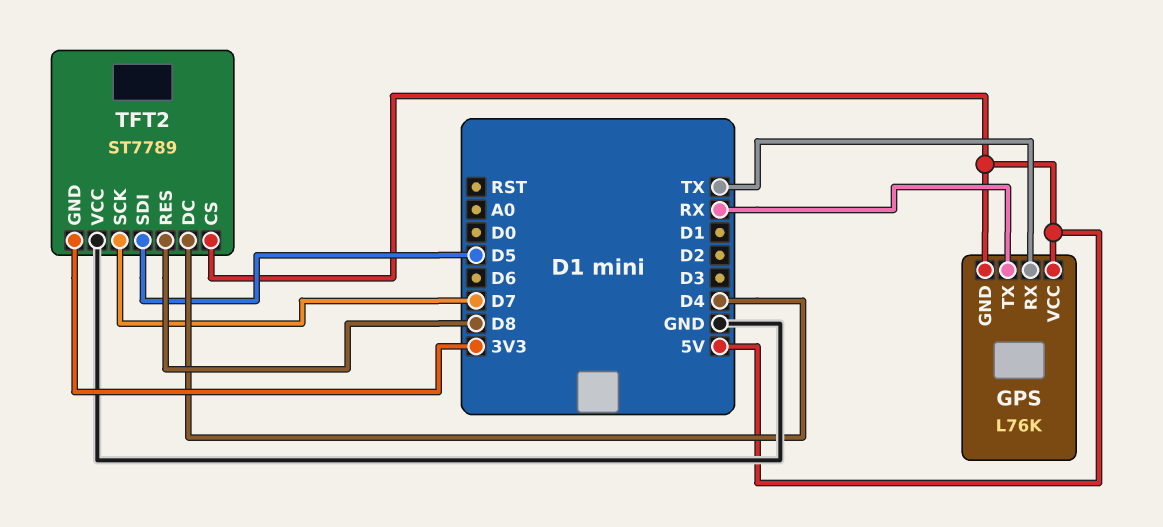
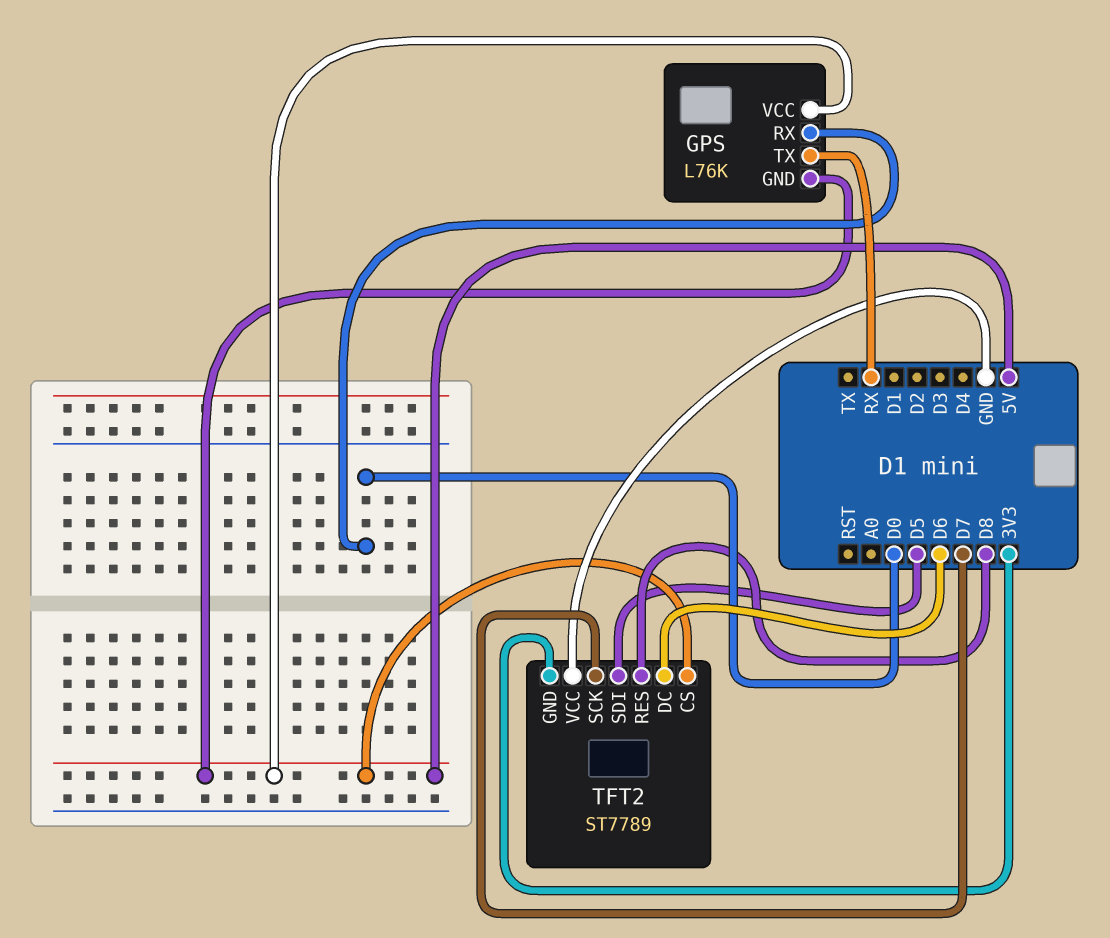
GPS pin RX: TX -> D0
TFT2 pin DC: D4 -> D6

